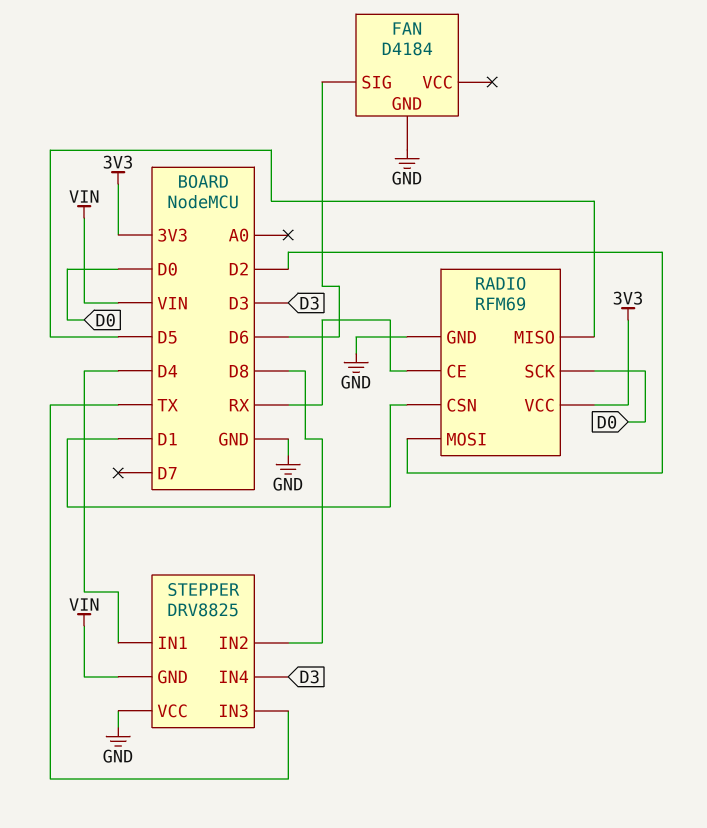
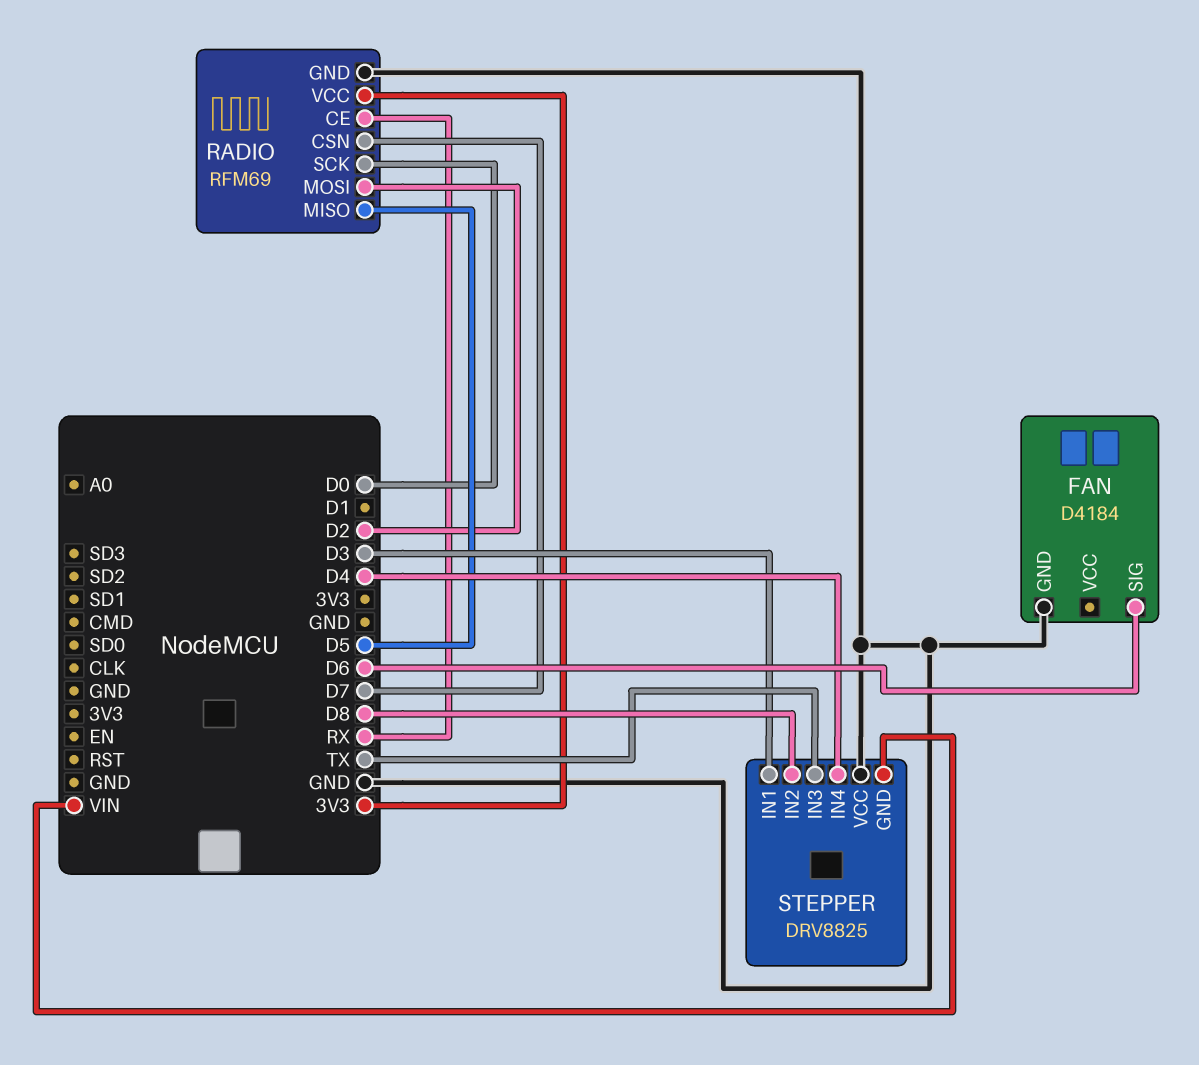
RADIO pin CSN: D1 -> D7
STEPPER pin IN1: D4 -> D3
STEPPER pin IN4: D3 -> D4

